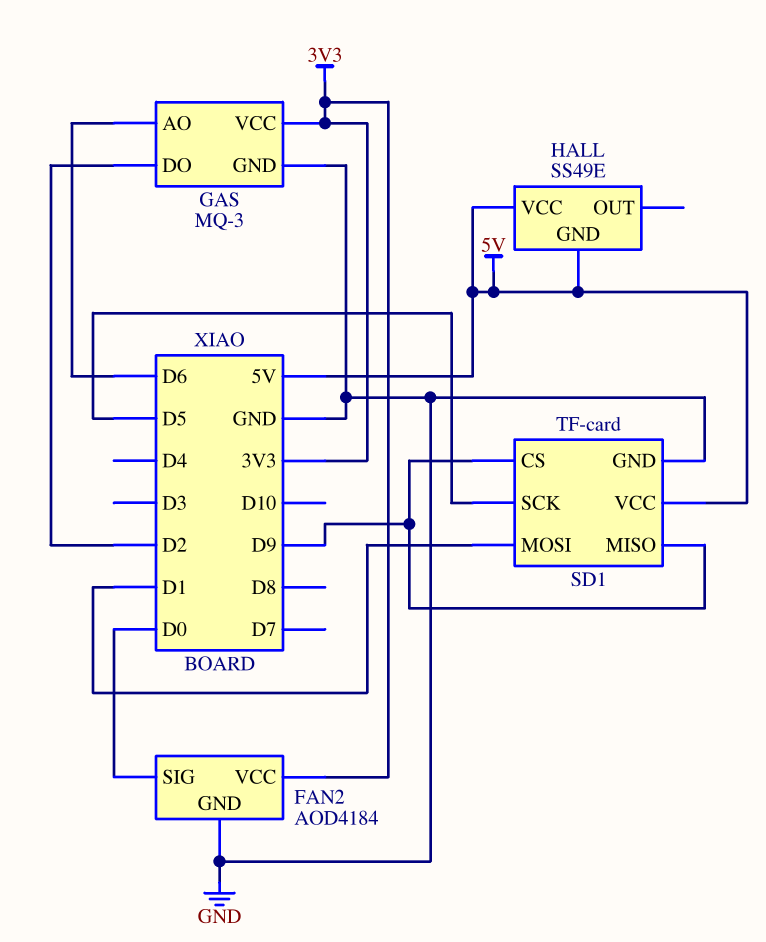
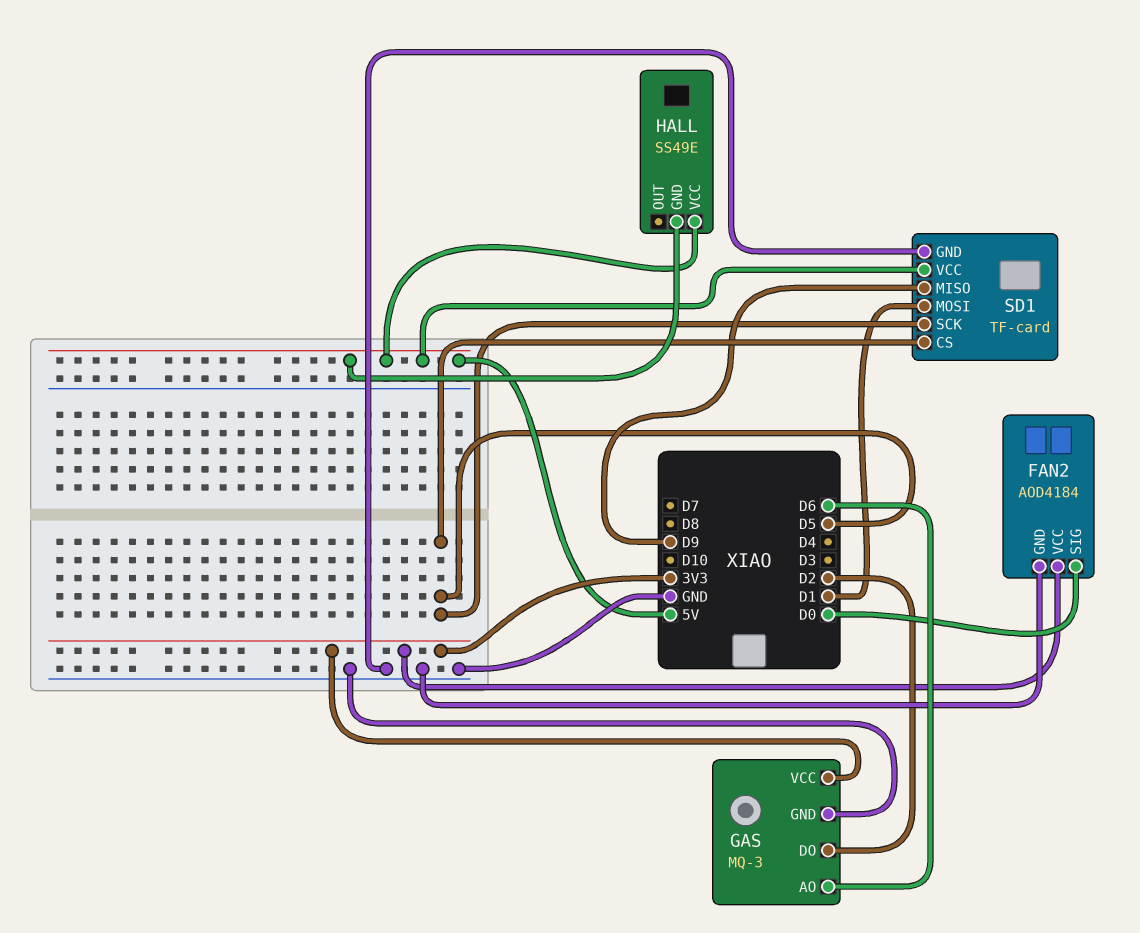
SD1 pin CS: D9 -> D5

